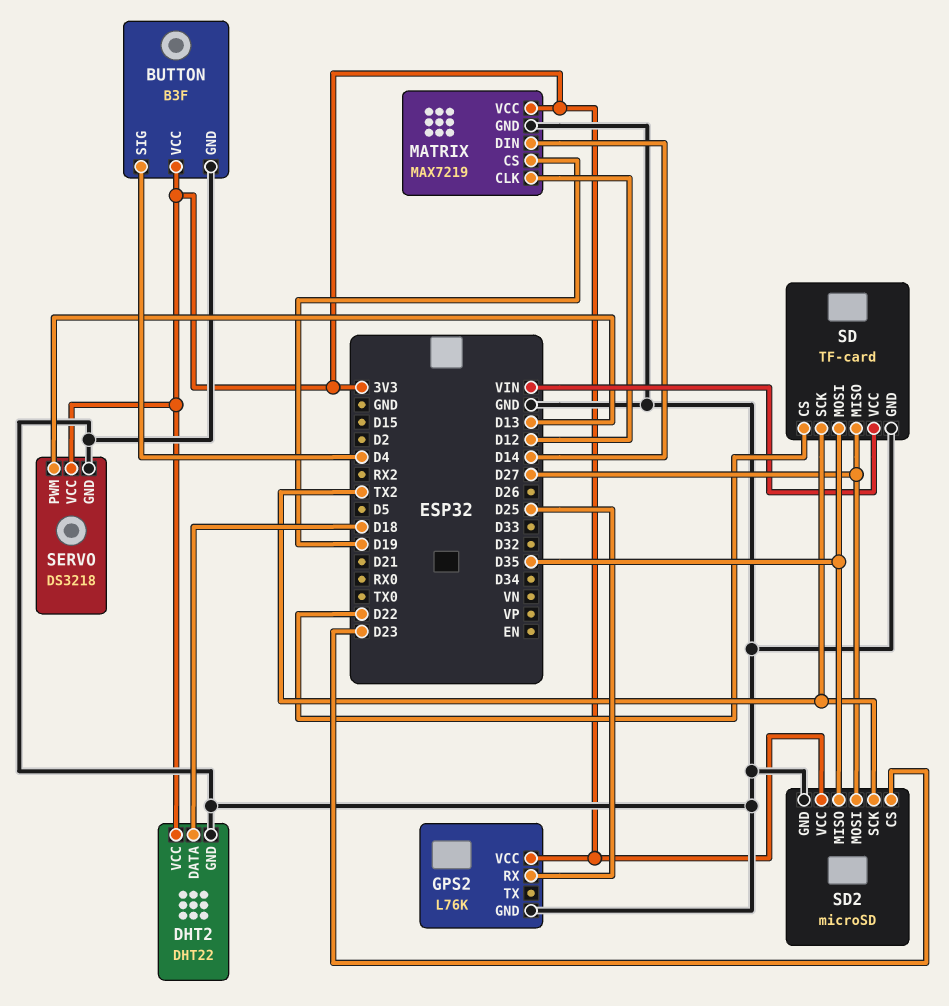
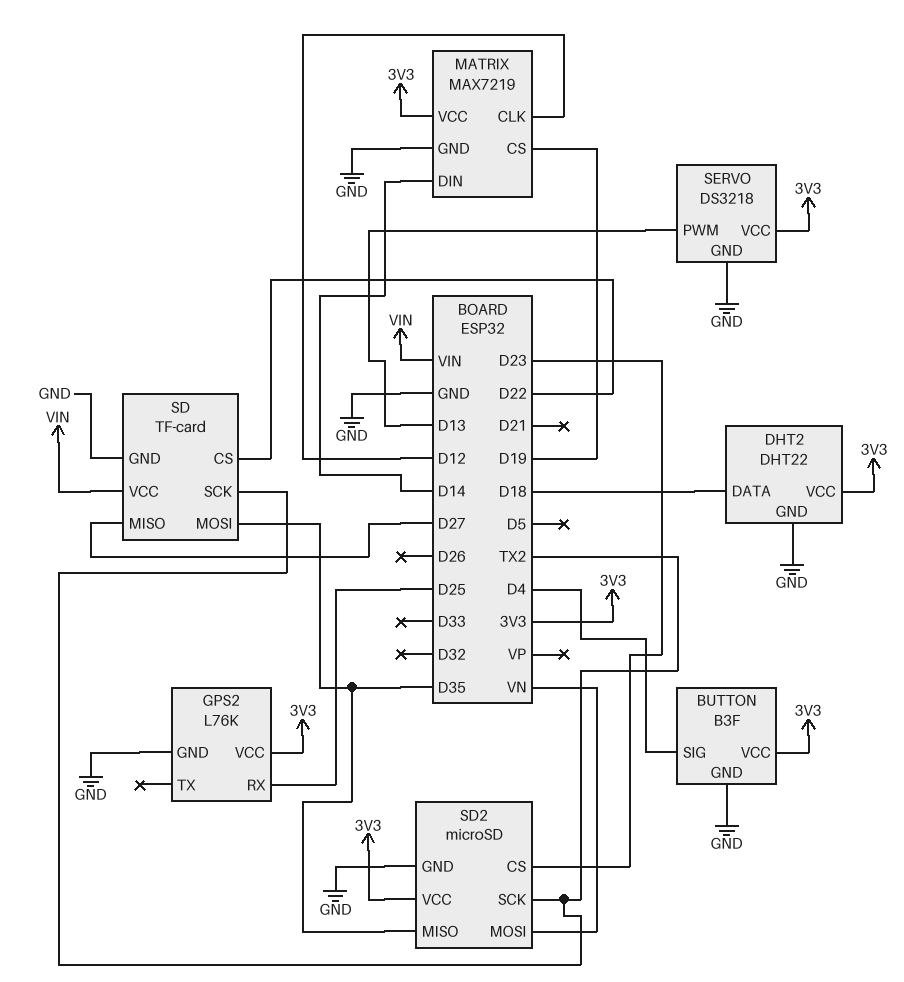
SD2 pin MOSI: D27 -> VN

